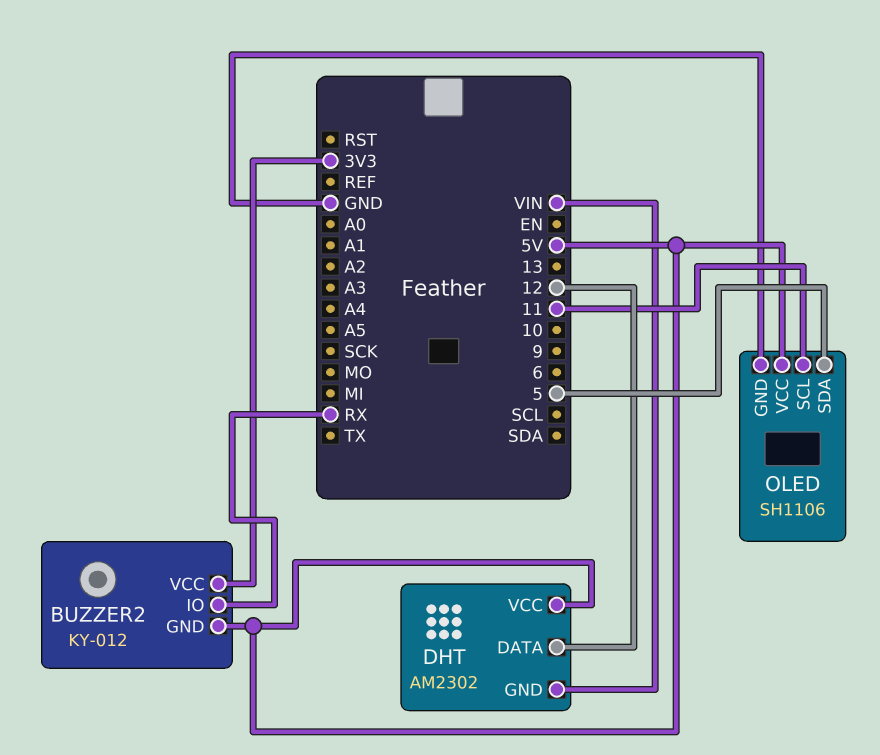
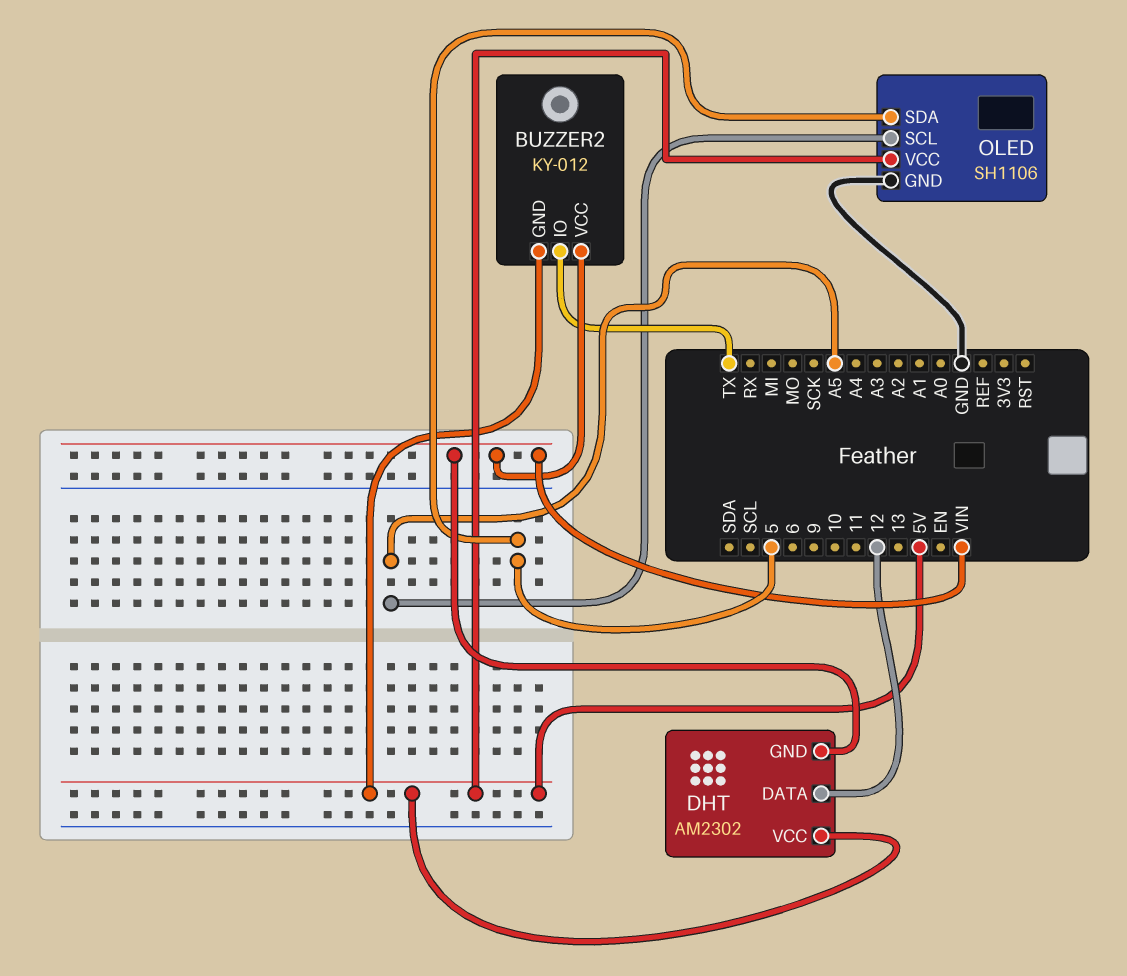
BUZZER2 pin IO: RX -> TX
BUZZER2 pin VCC: 3V3 -> VIN
OLED pin SCL: 11 -> A5

